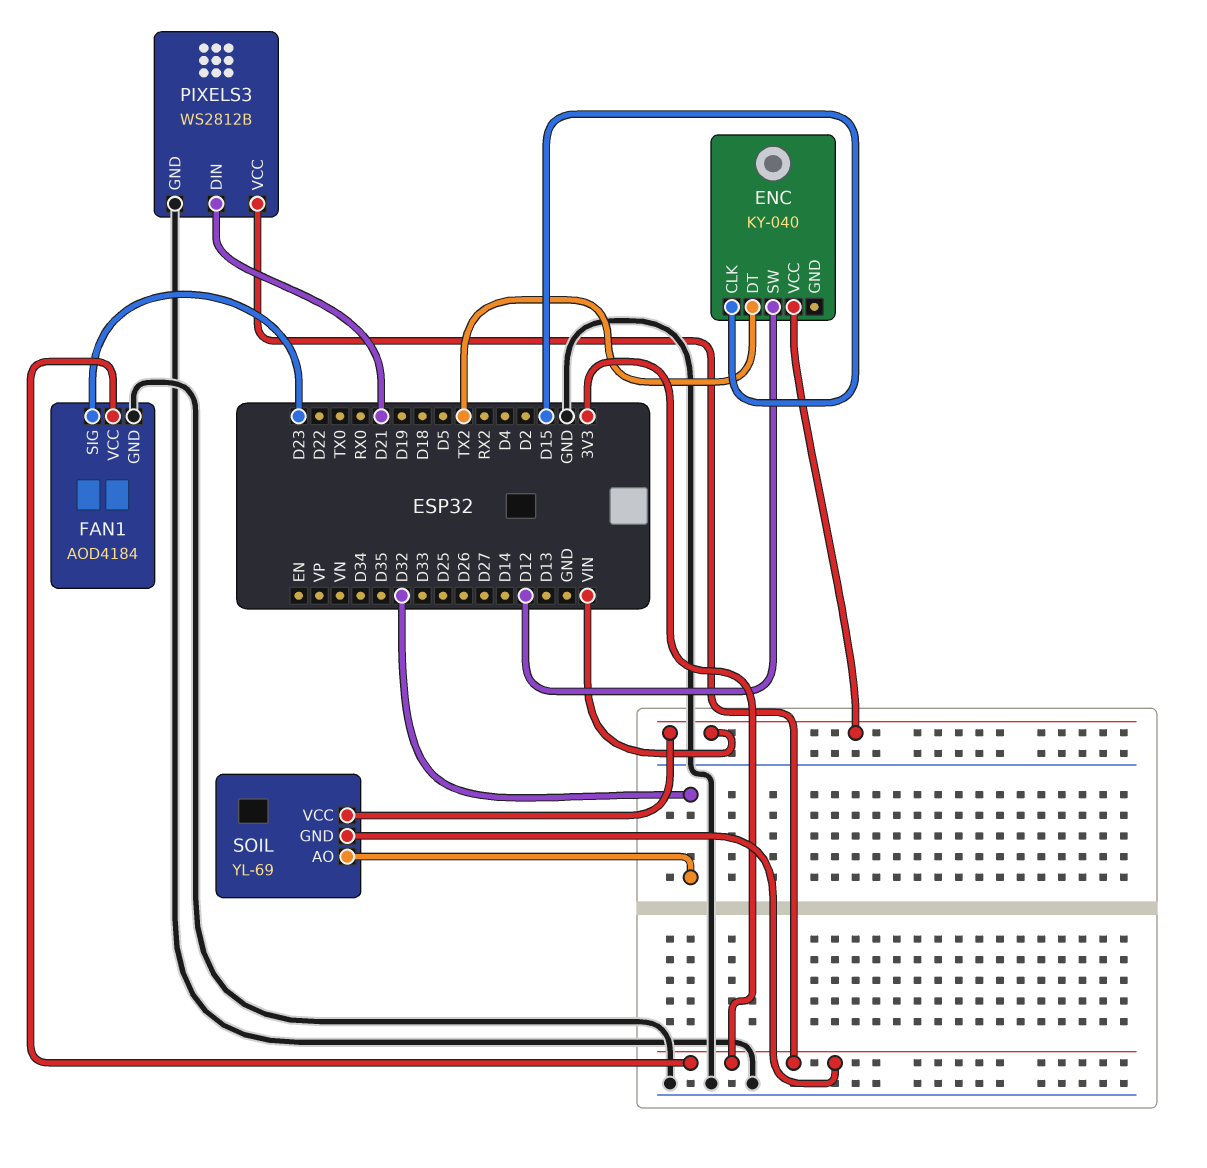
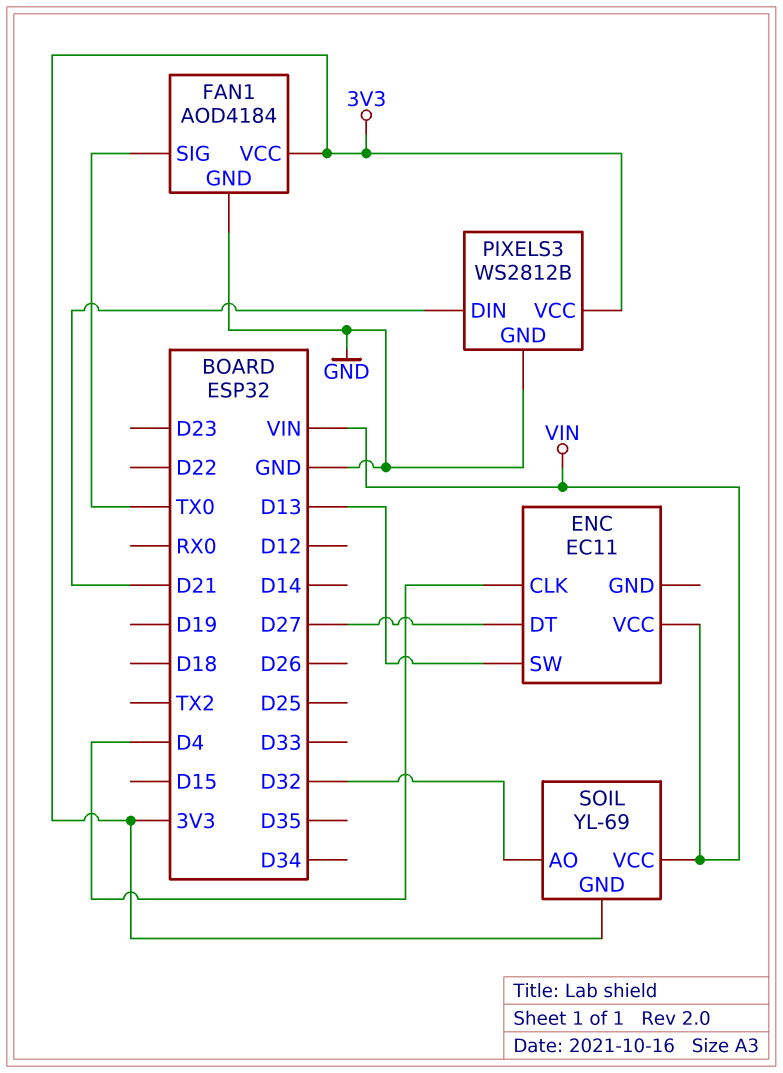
ENC: KY-040 -> EC11
ENC pin CLK: D15 -> D4
ENC pin DT: TX2 -> D27
ENC pin SW: D12 -> D13
FAN1 pin SIG: D23 -> TX0

